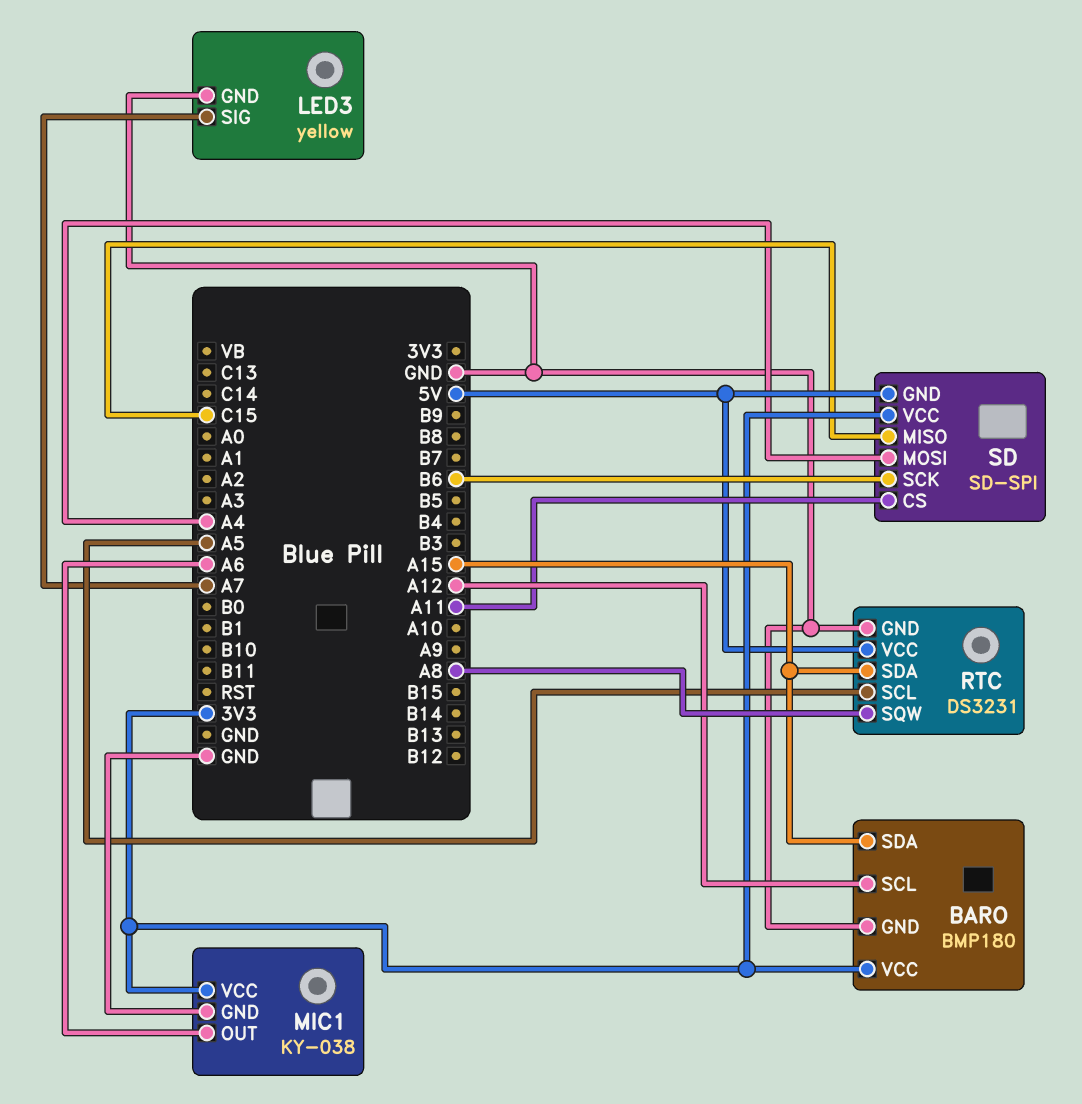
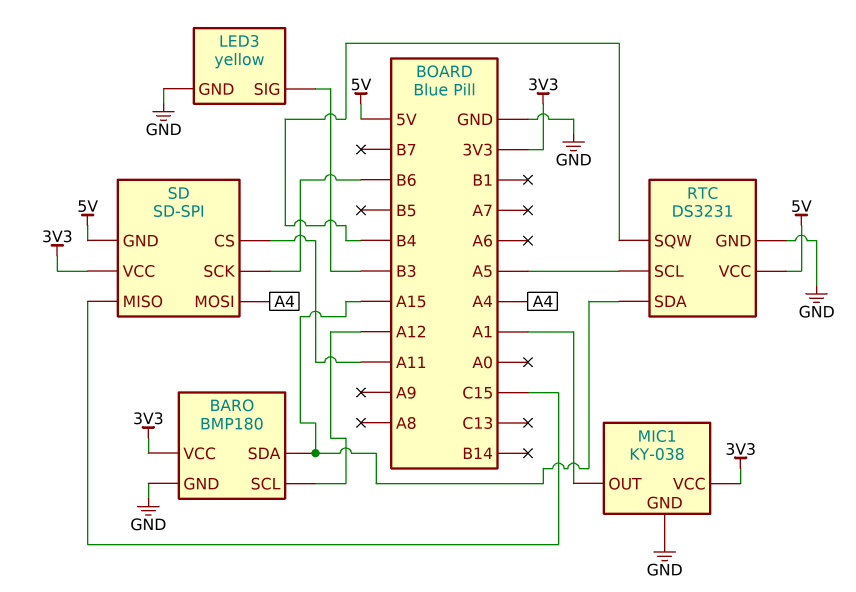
LED3 pin SIG: A7 -> B3
MIC1 pin OUT: A6 -> A1
RTC pin SQW: A8 -> B4

